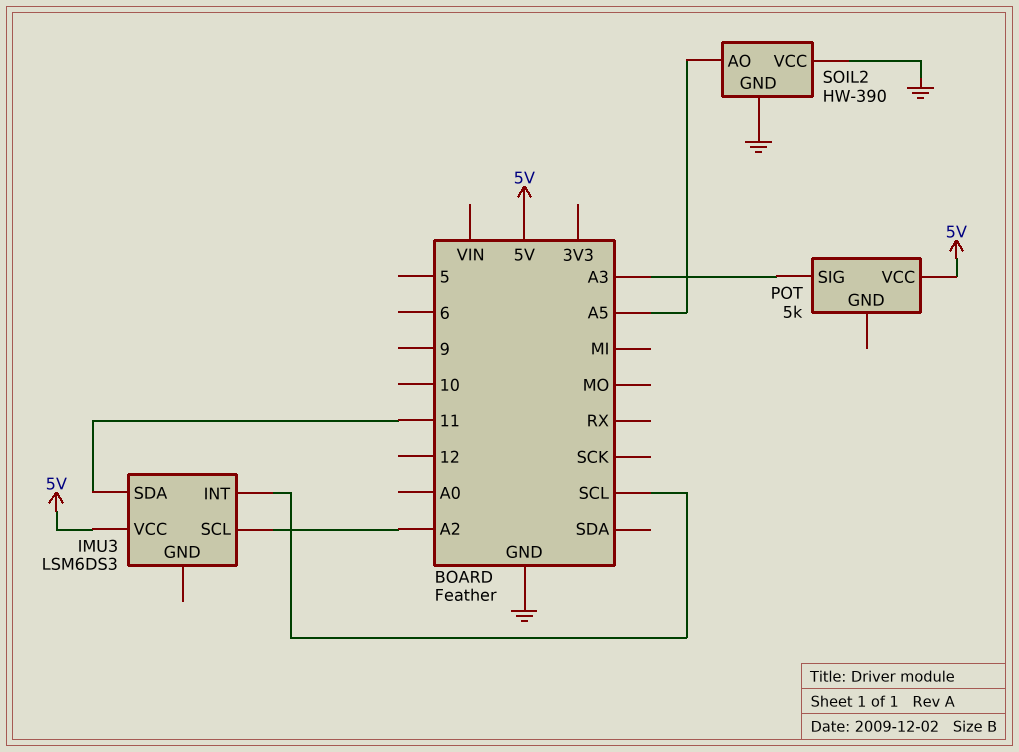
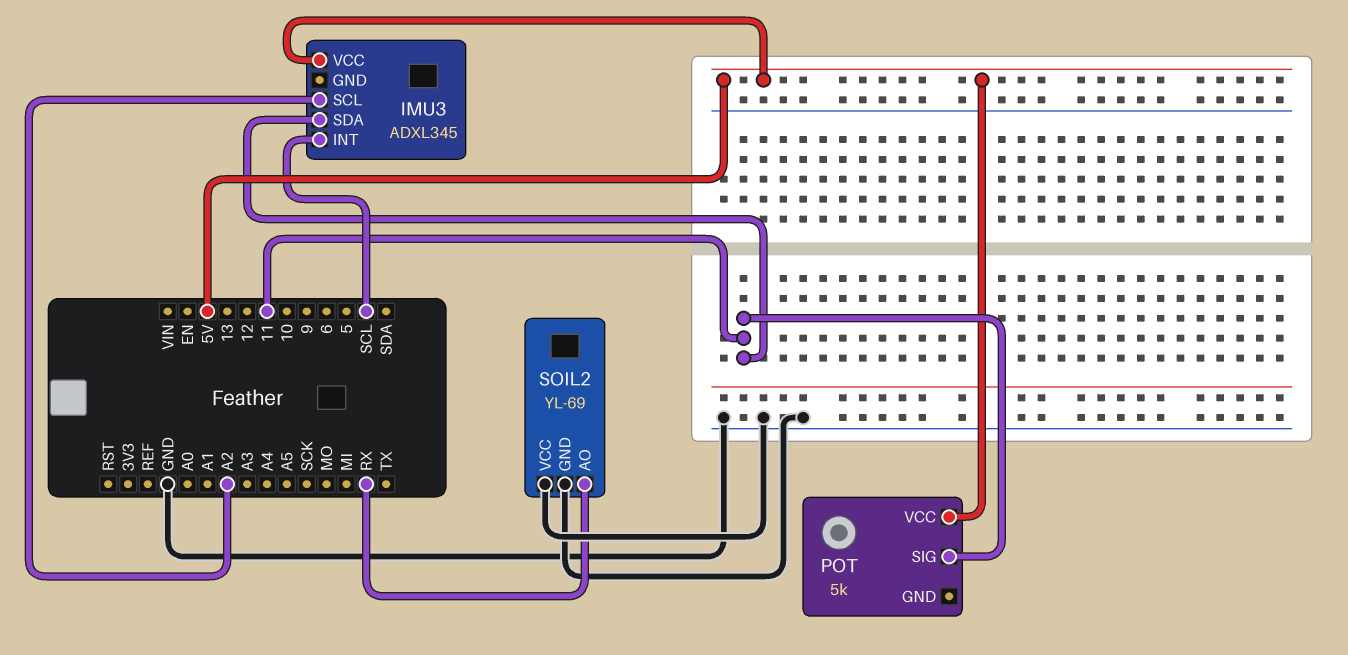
IMU3: LSM6DS3 -> ADXL345
POT pin SIG: A3 -> 11
SOIL2: HW-390 -> YL-69
SOIL2 pin AO: A5 -> RX

